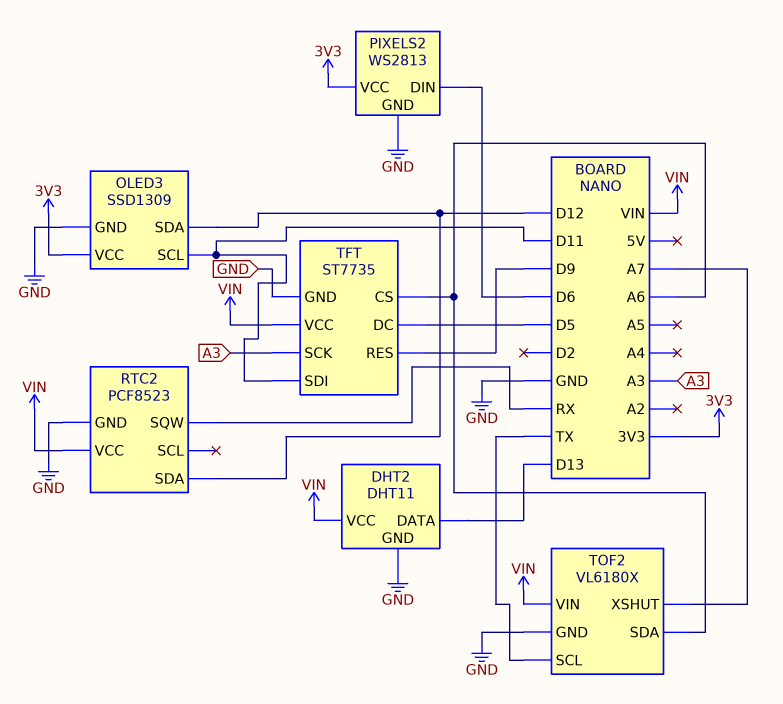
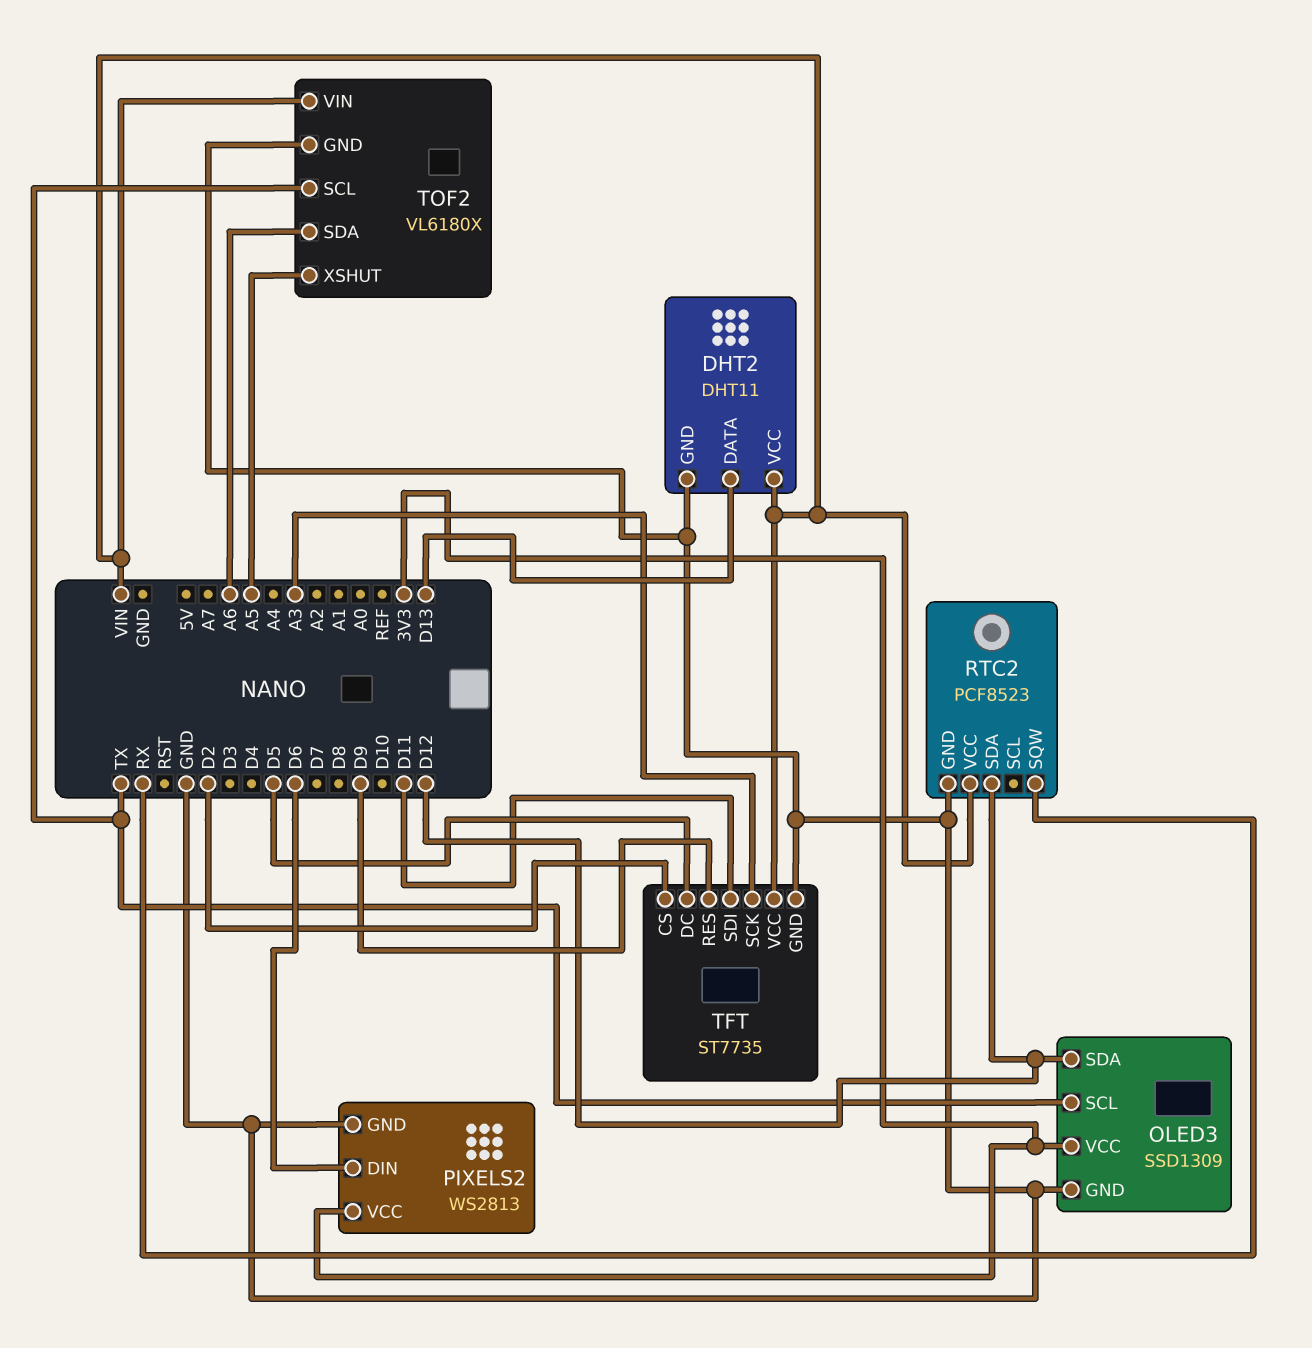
OLED3 pin SCL: D11 -> TX
TFT pin CS: A6 -> D2
TOF2 pin XSHUT: A7 -> A5

